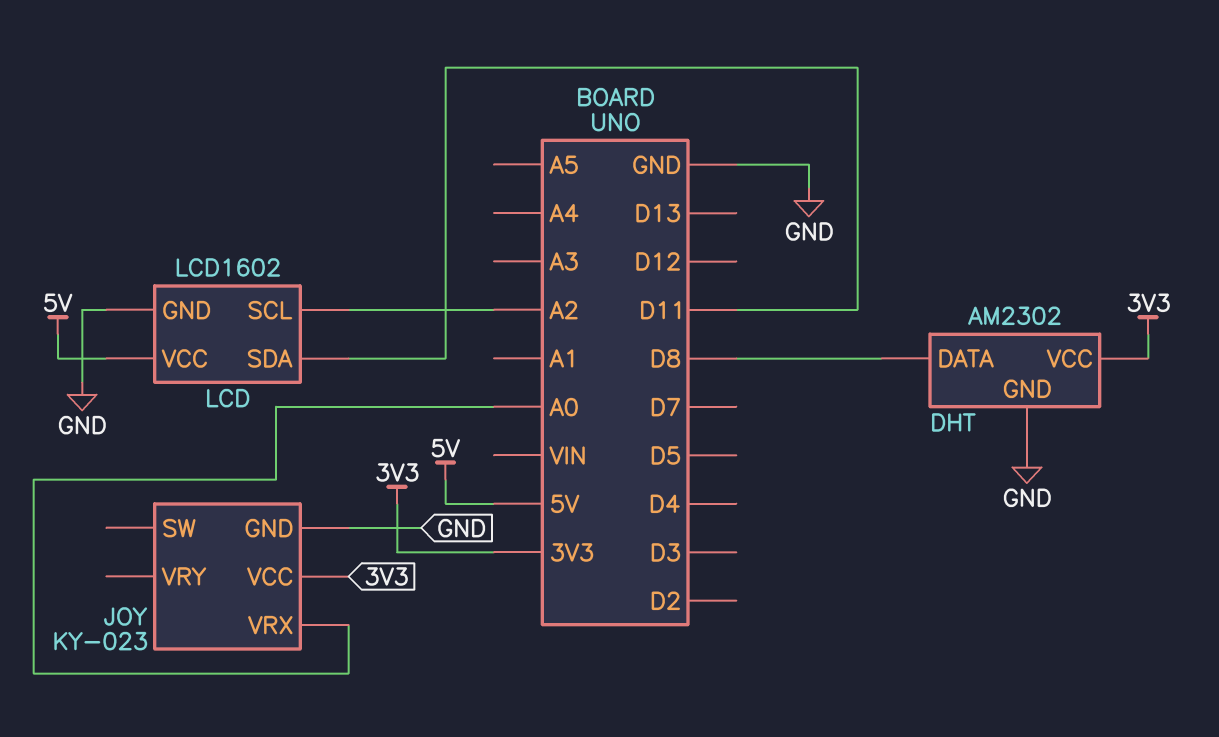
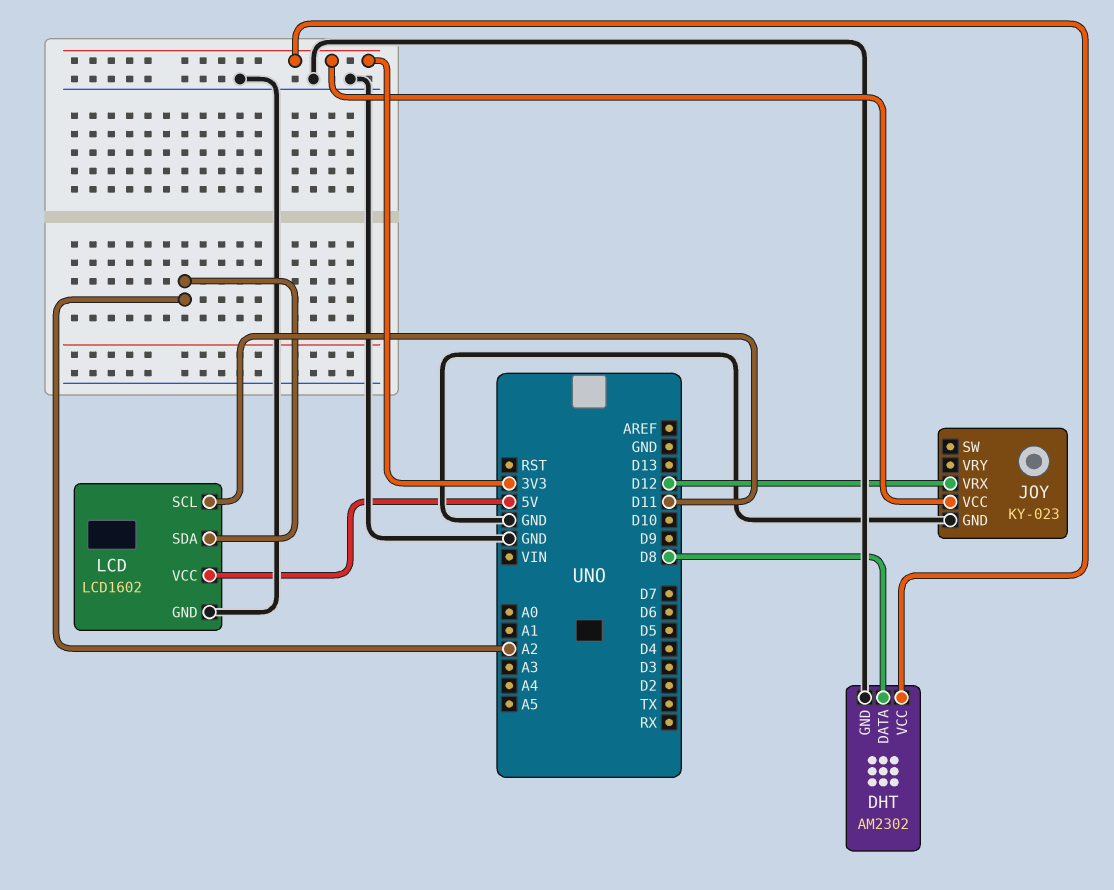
JOY pin VRX: A0 -> D12
LCD pin SCL: A2 -> D11
LCD pin SDA: D11 -> A2

